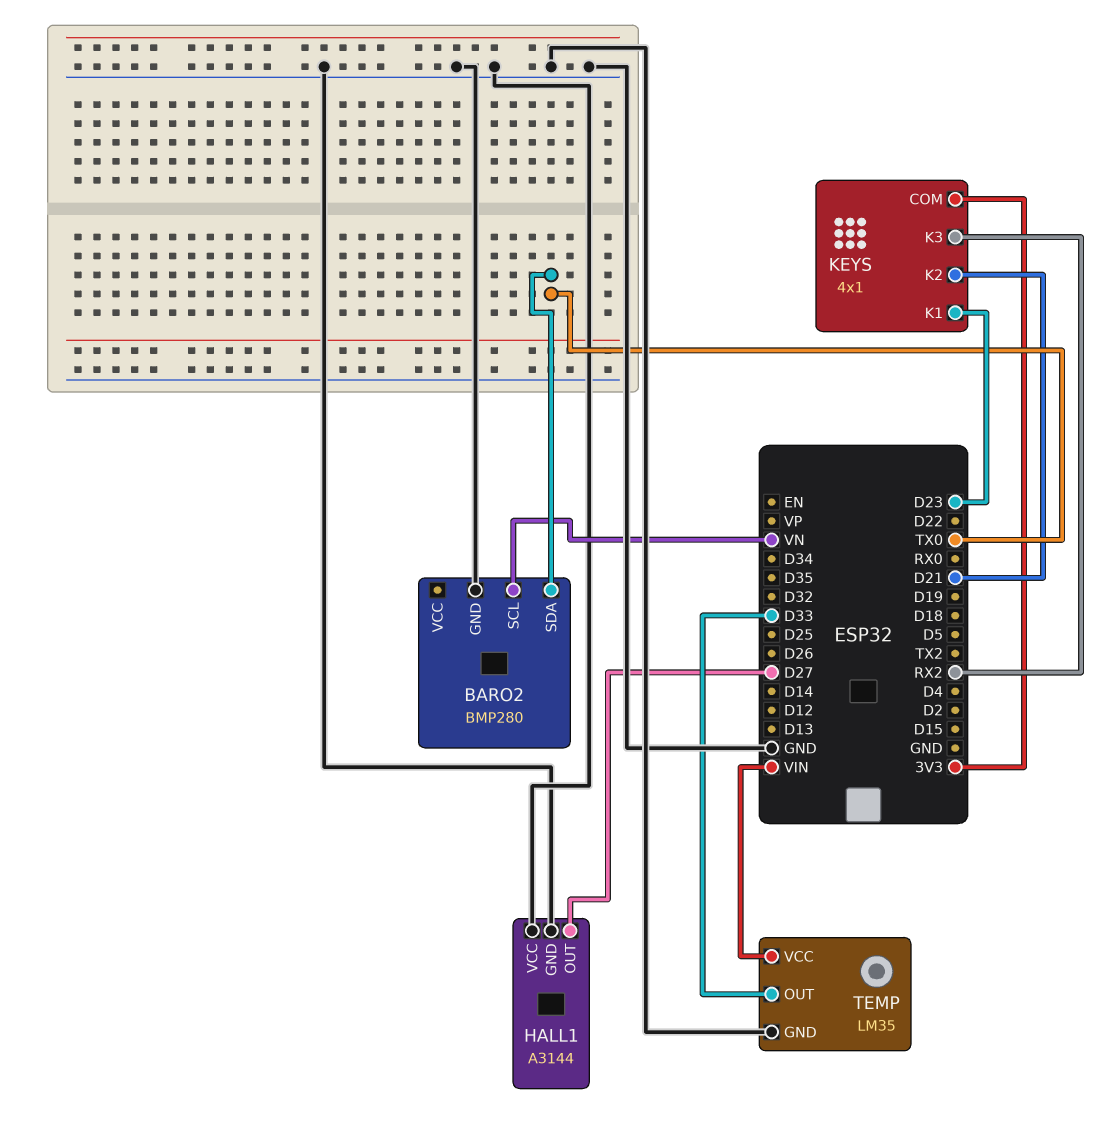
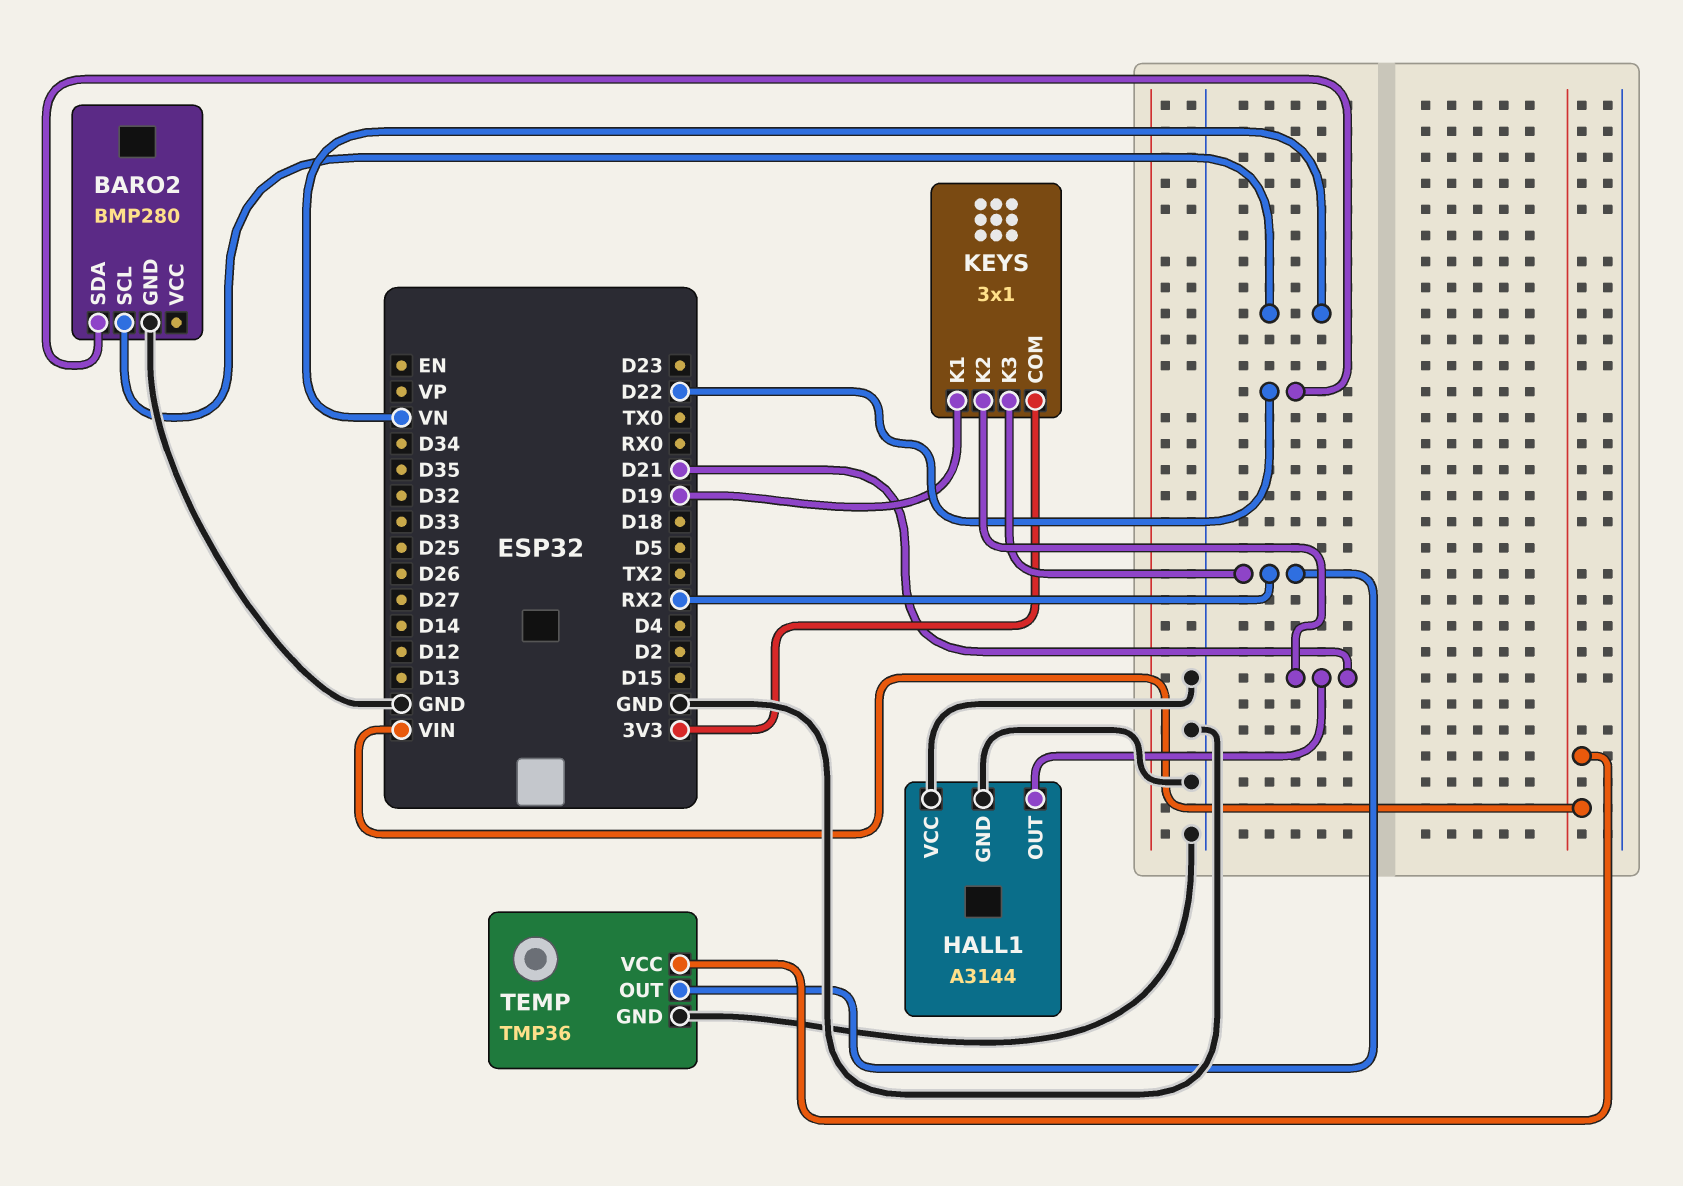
BARO2 pin SDA: TX0 -> D22
HALL1 pin OUT: D27 -> D21
KEYS: 4x1 -> 3x1
KEYS pin K1: D23 -> D19
TEMP: LM35 -> TMP36
TEMP pin OUT: D33 -> RX2

